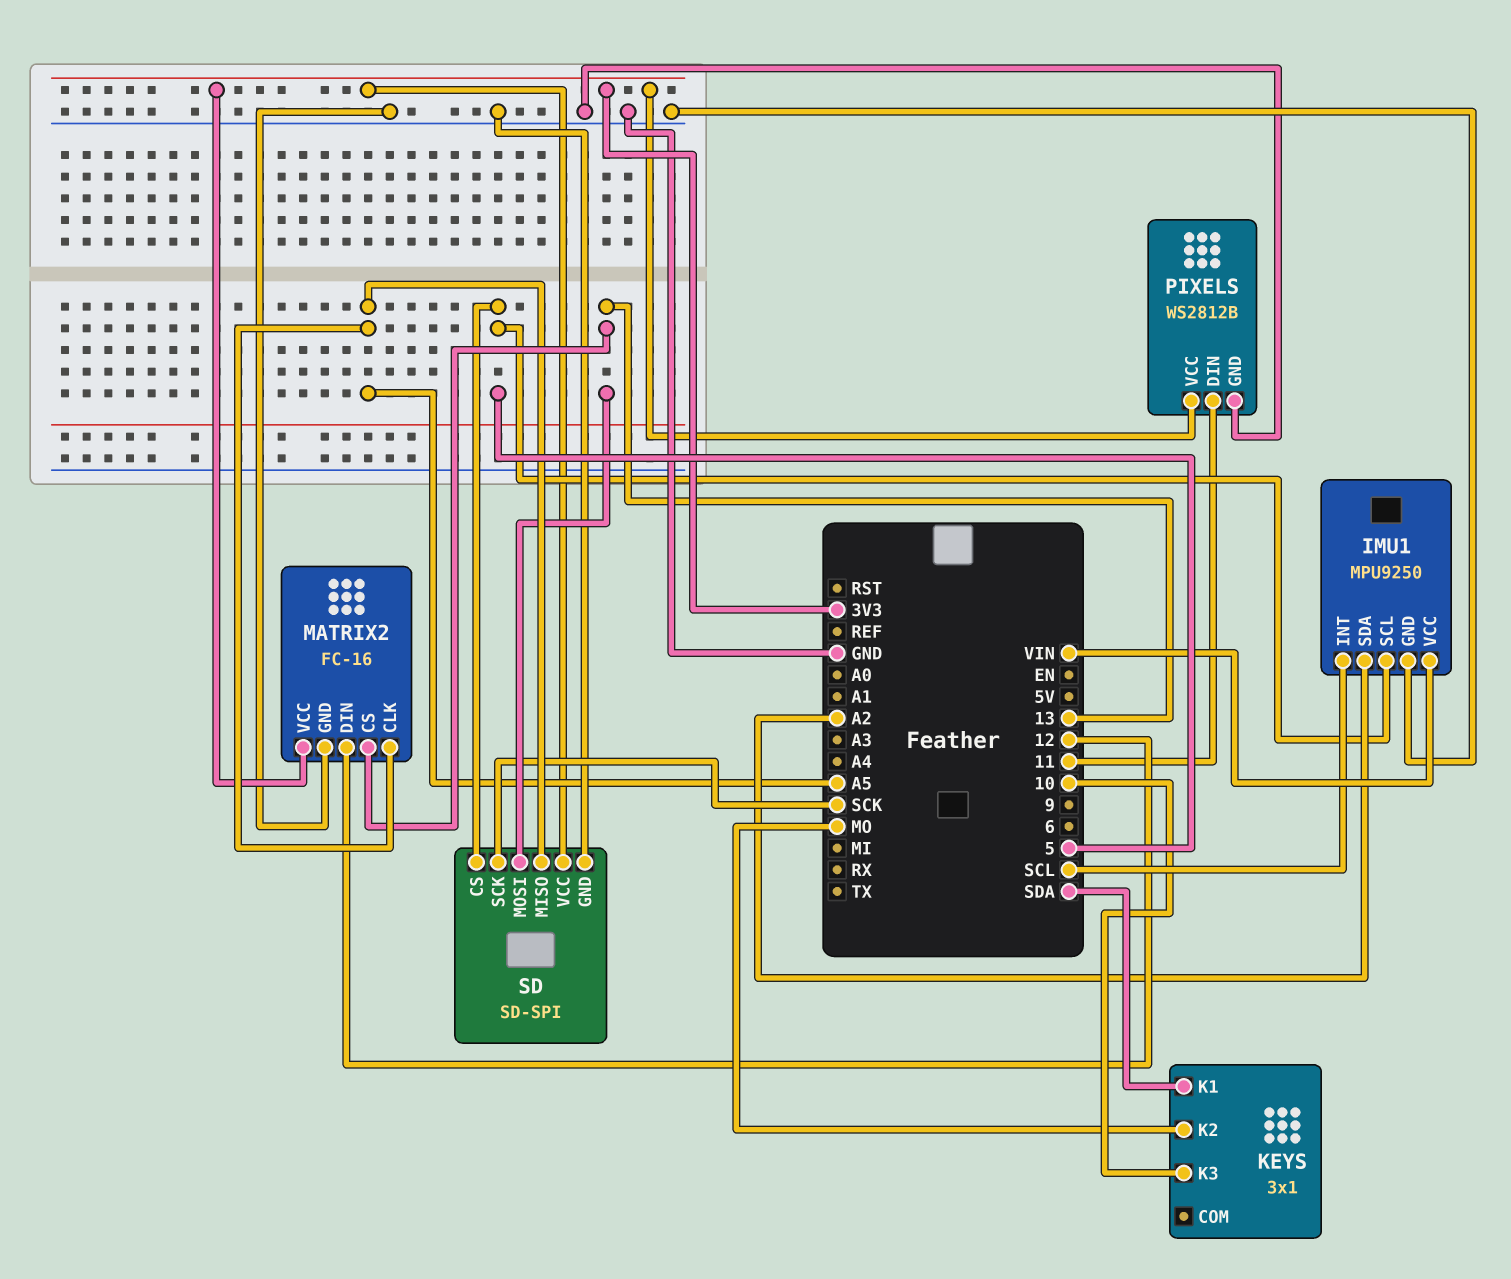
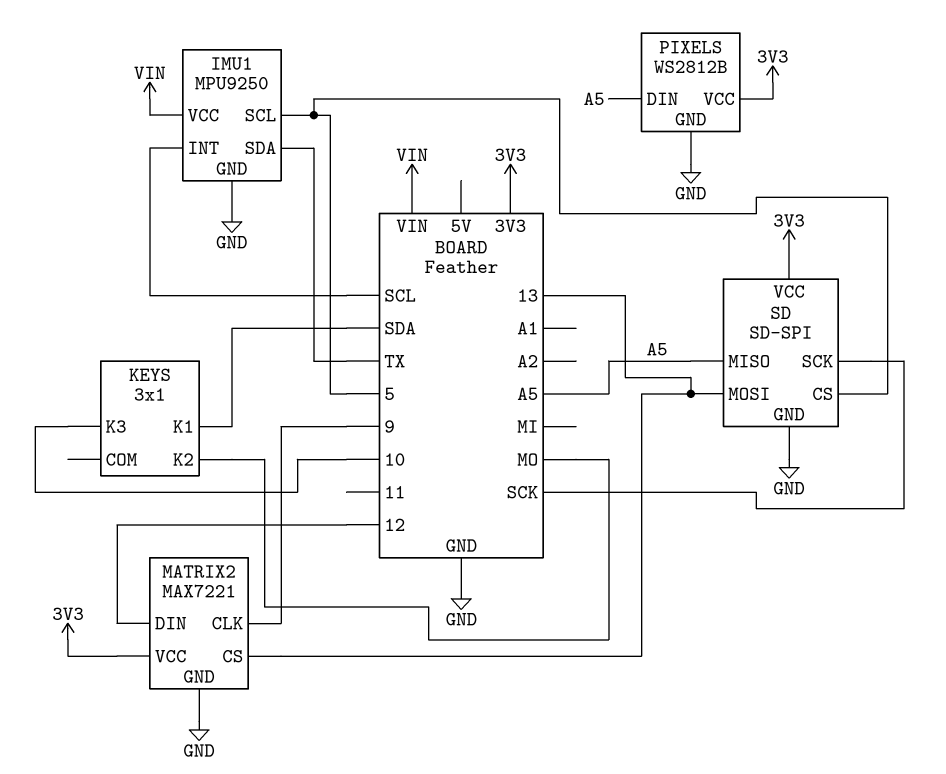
IMU1 pin SDA: A2 -> TX
MATRIX2: FC-16 -> MAX7221
MATRIX2 pin CLK: A5 -> 9
PIXELS pin DIN: 11 -> A5

